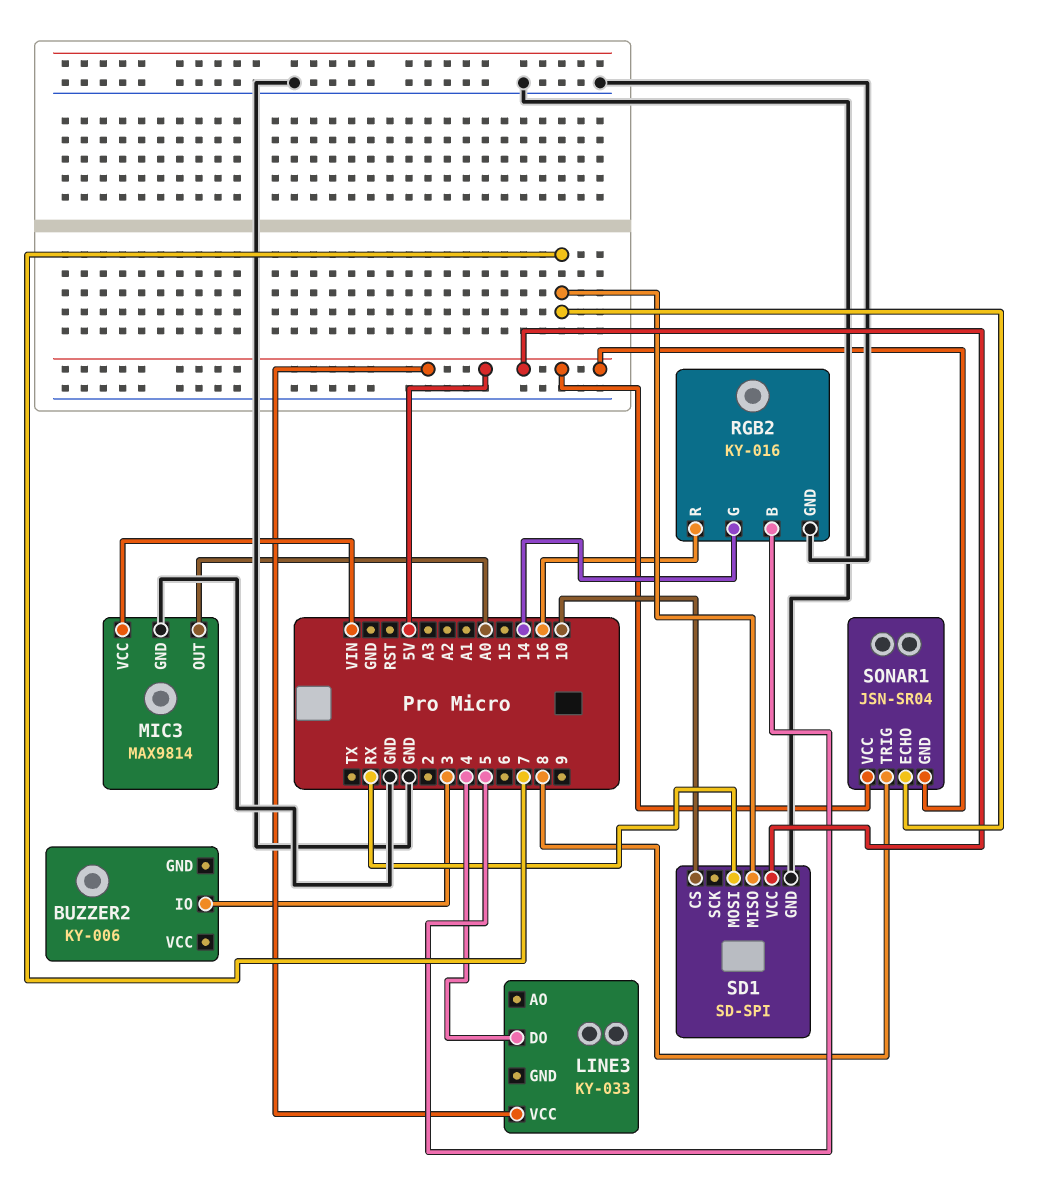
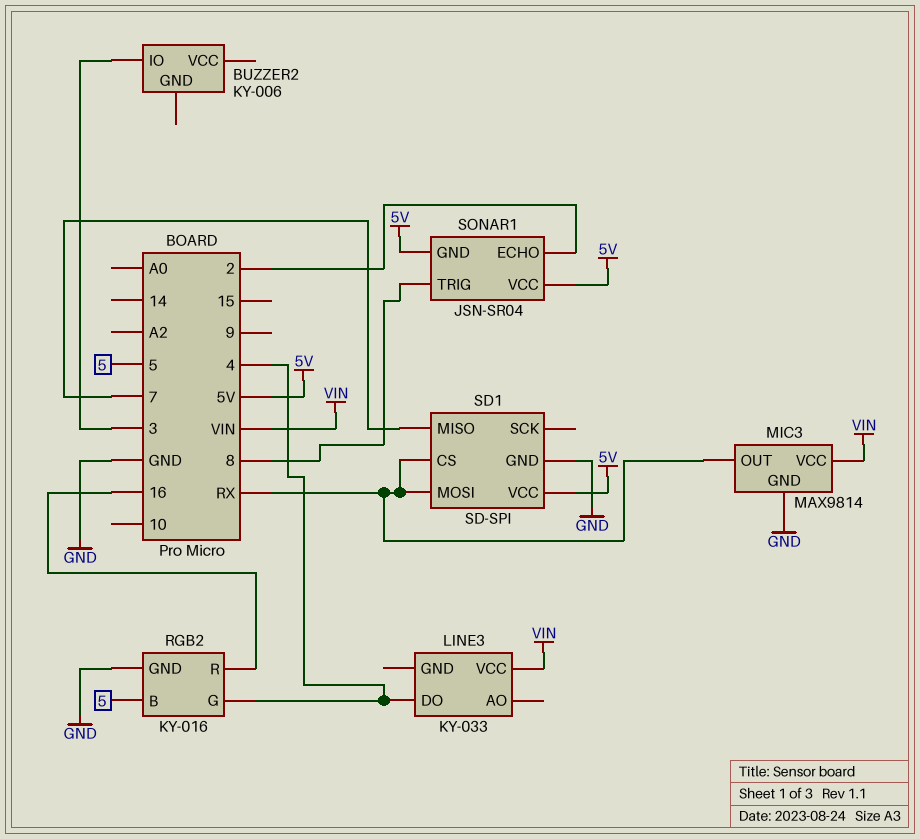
LINE3 pin VCC: 5V -> VIN
MIC3 pin OUT: A0 -> RX
RGB2 pin G: 14 -> 4
SD1 pin CS: 10 -> RX
SONAR1 pin ECHO: 7 -> 2

